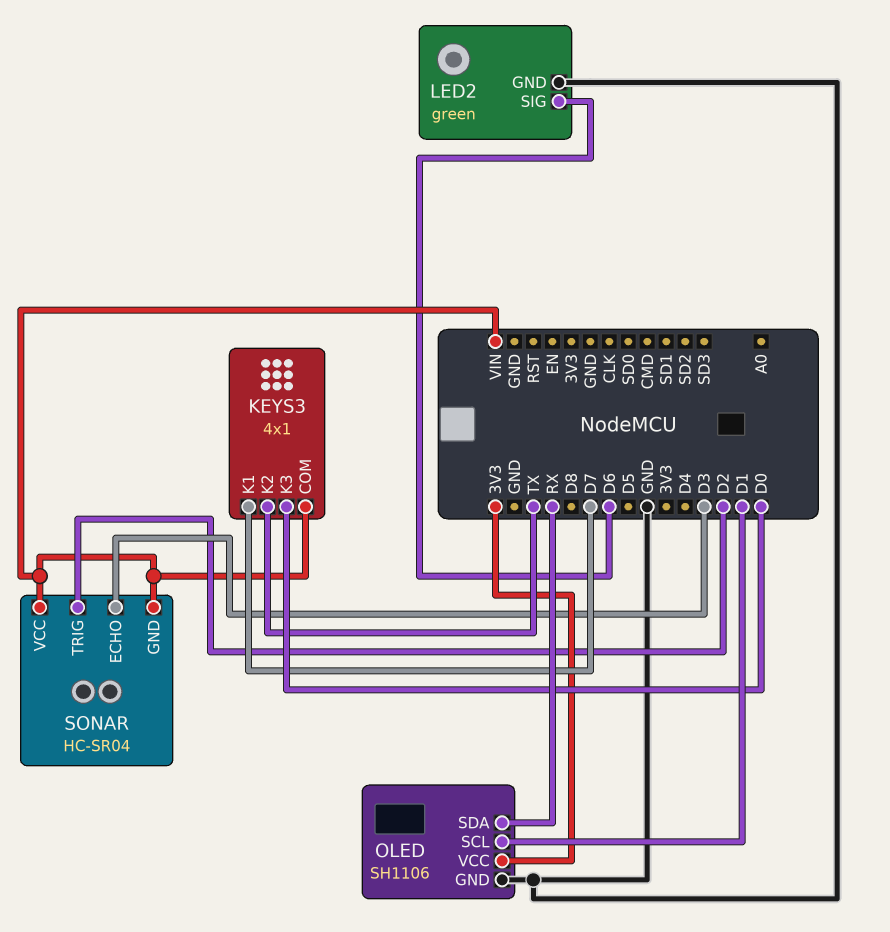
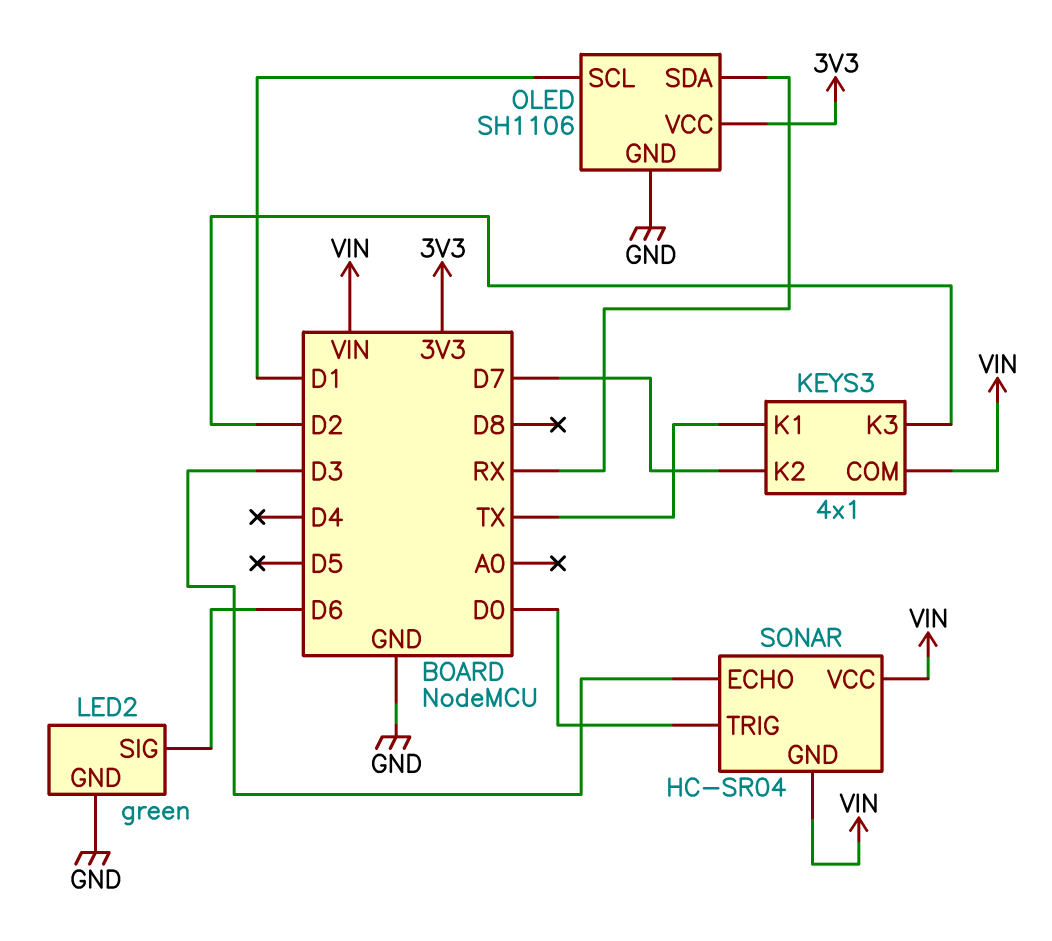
KEYS3 pin K1: D7 -> TX
KEYS3 pin K2: TX -> D7
KEYS3 pin K3: D0 -> D2
SONAR pin TRIG: D2 -> D0

